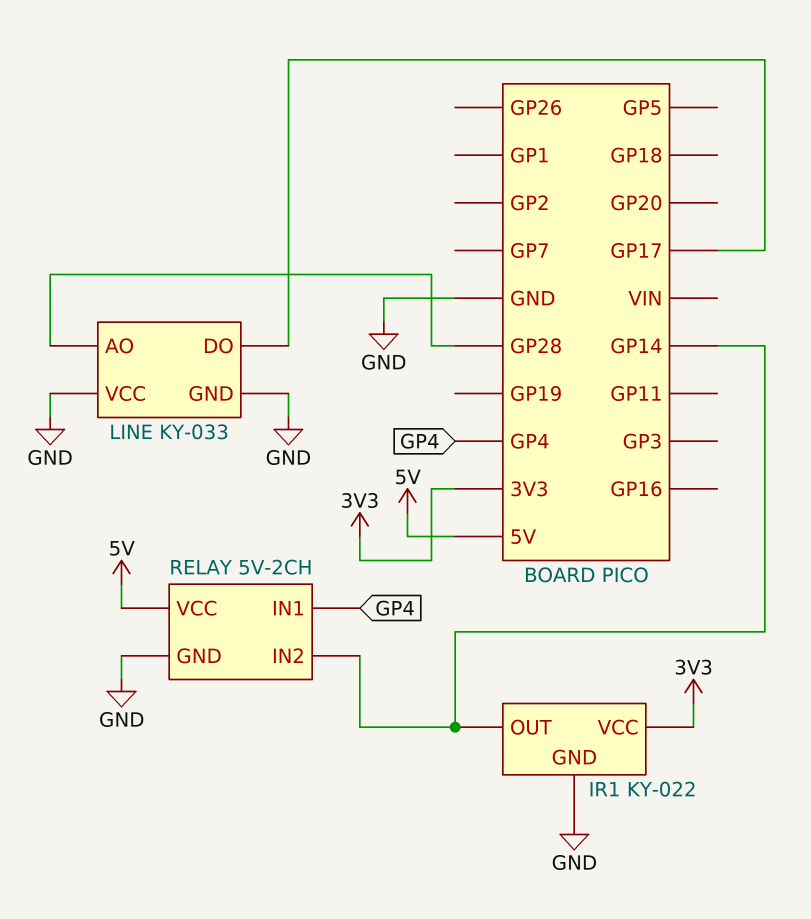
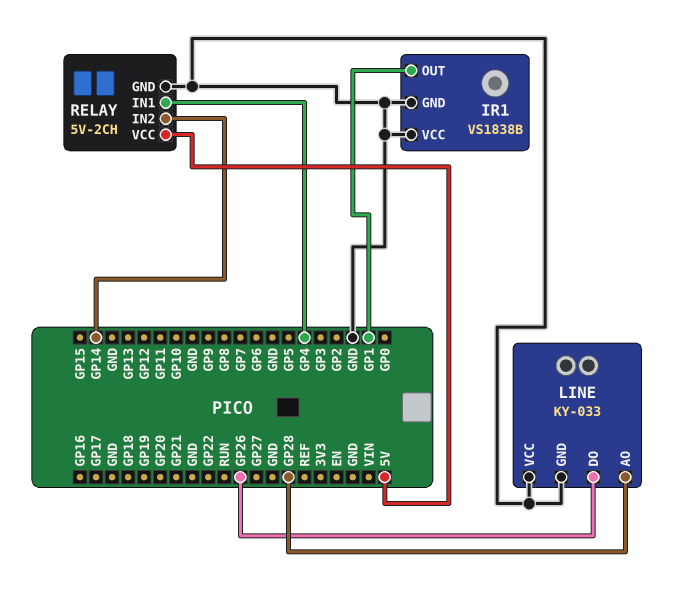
IR1: KY-022 -> VS1838B
IR1 pin OUT: GP14 -> GP1
IR1 pin VCC: 3V3 -> GND
LINE pin DO: GP17 -> GP26

